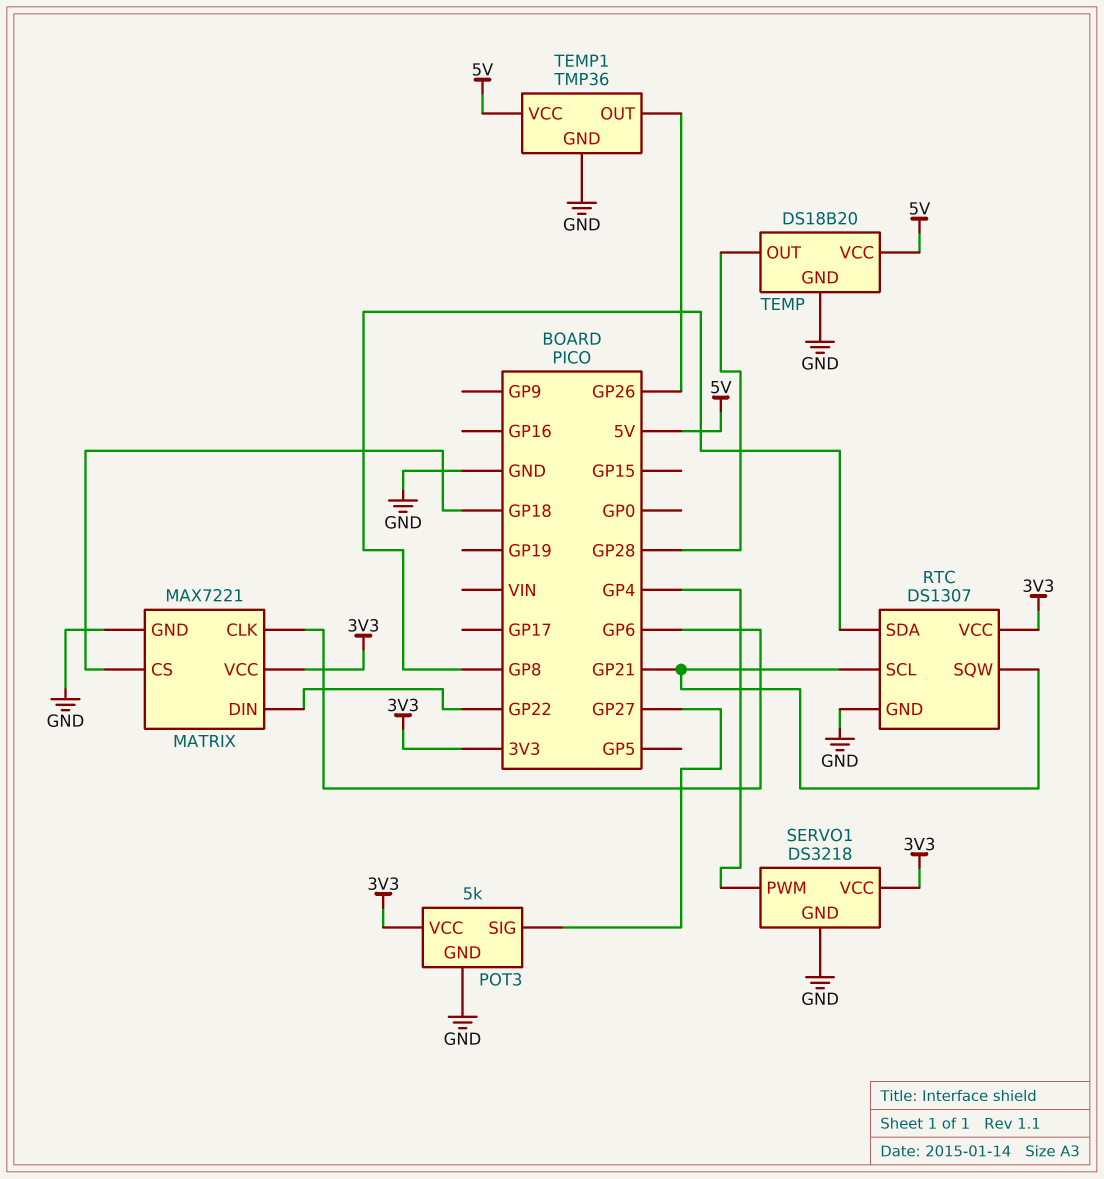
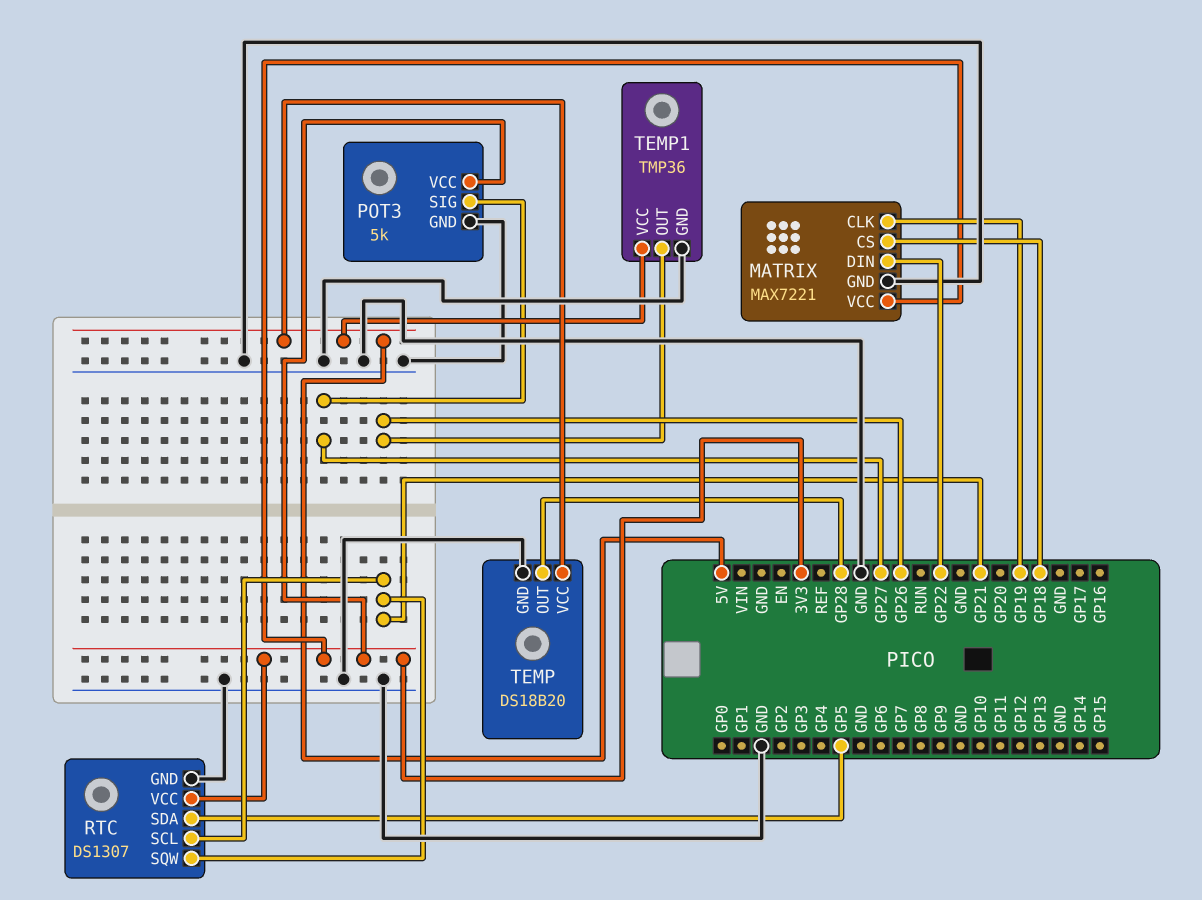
MATRIX pin CLK: GP6 -> GP19
RTC pin SDA: GP8 -> GP5
SERVO1: DS3218 -> none
SERVO1 pin GND: GND -> none
SERVO1 pin PWM: GP4 -> none
SERVO1 pin VCC: 3V3 -> none

